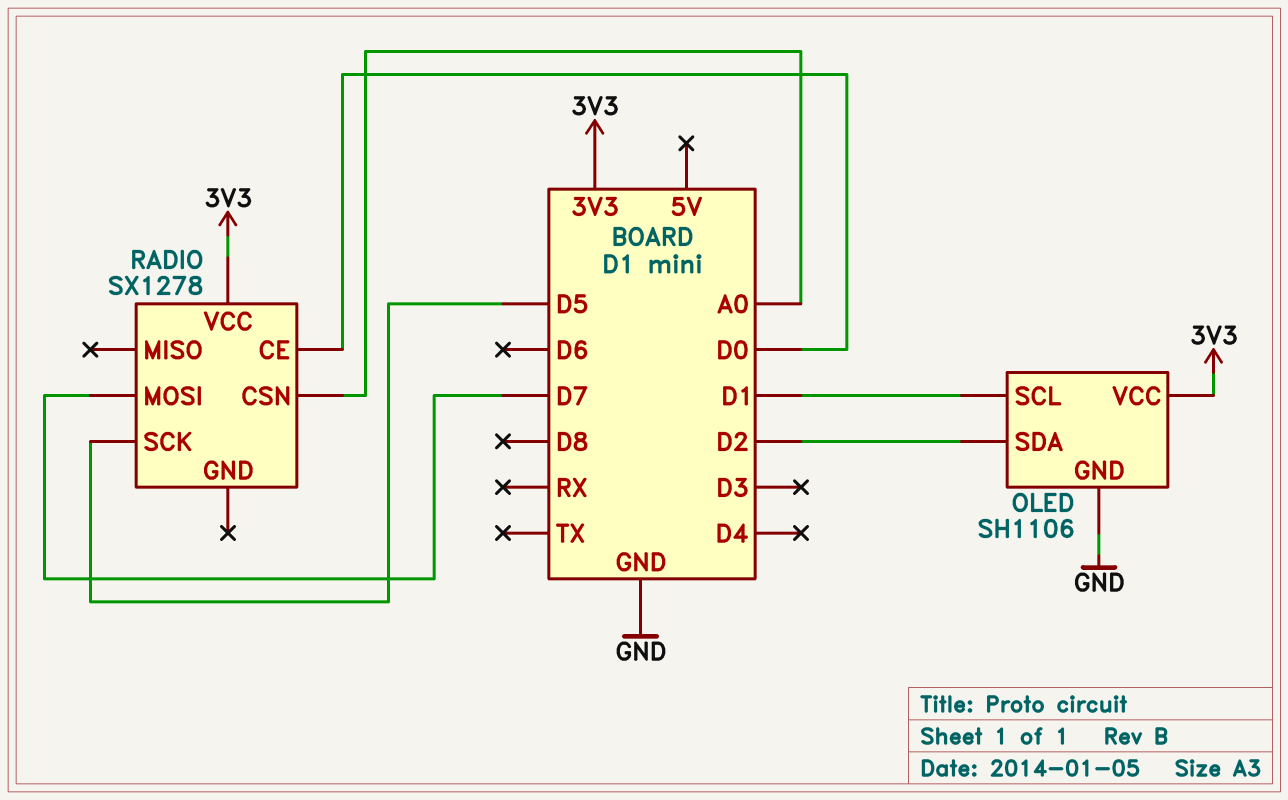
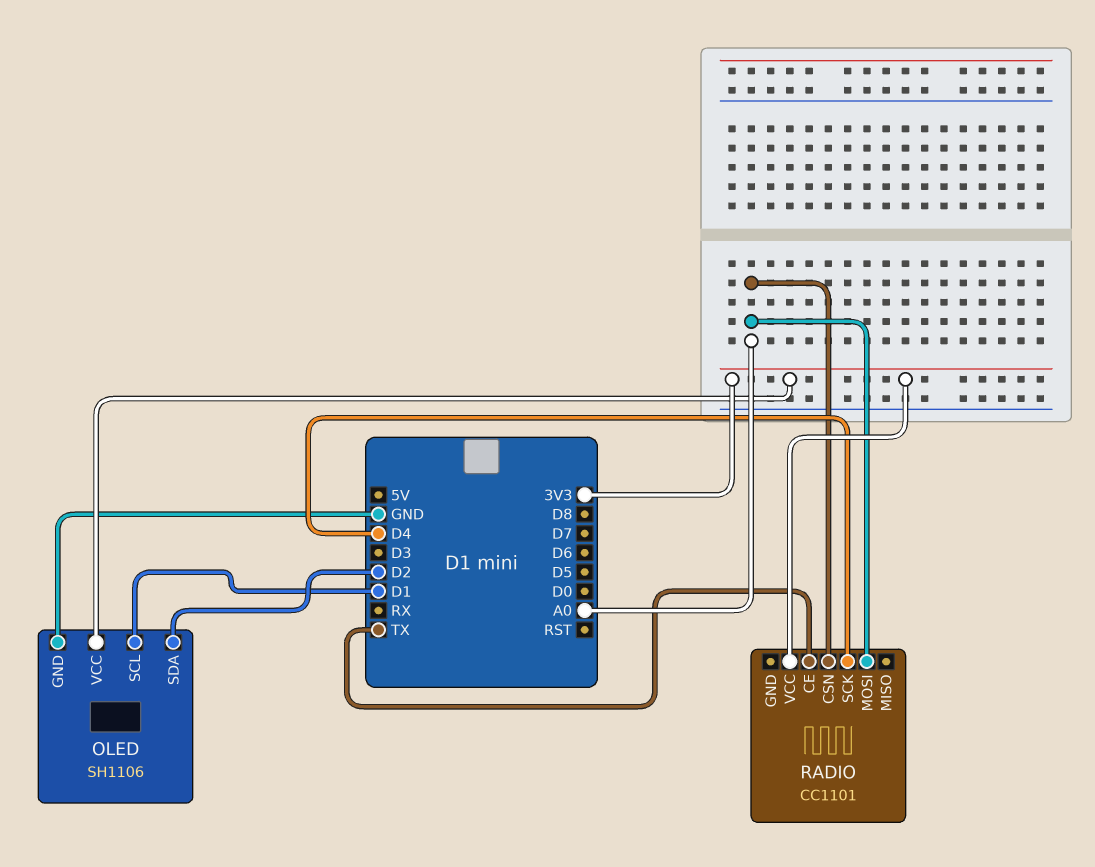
RADIO: SX1278 -> CC1101
RADIO pin CE: D0 -> TX
RADIO pin MOSI: D7 -> A0
RADIO pin SCK: D5 -> D4

